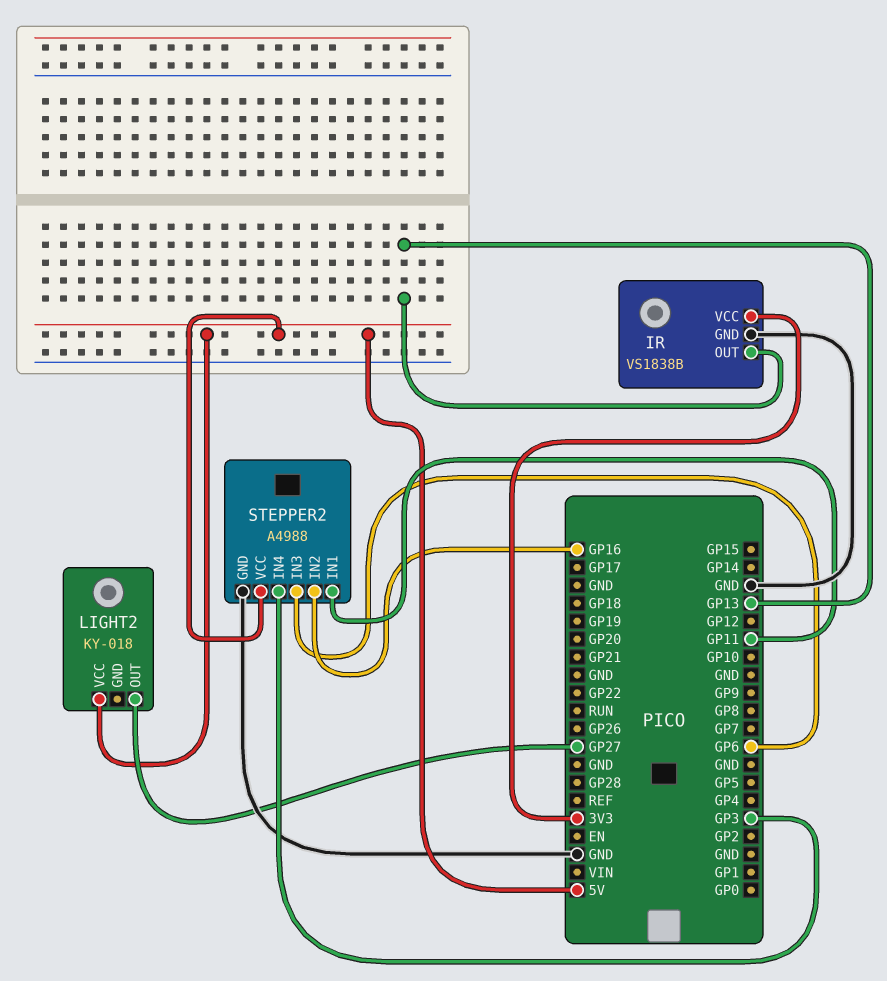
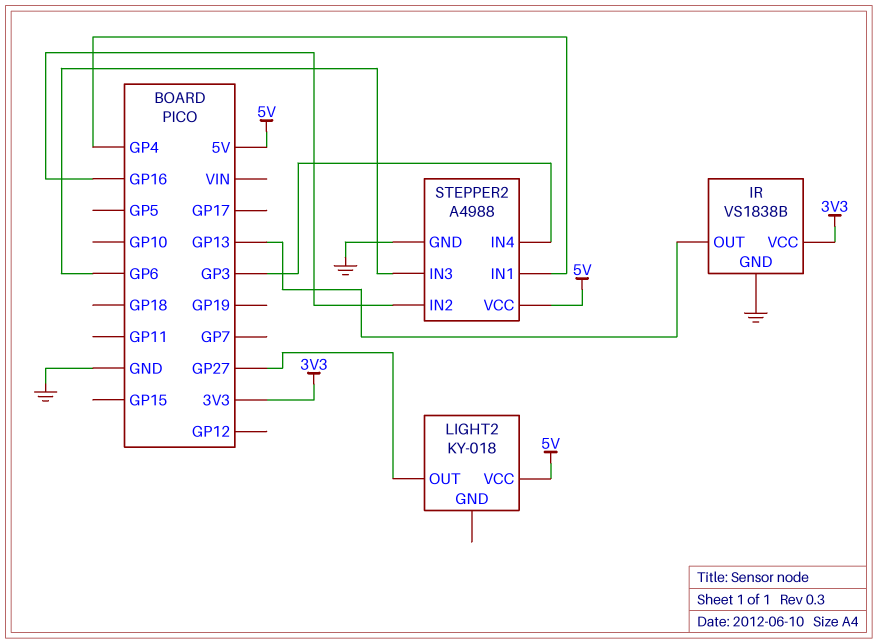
STEPPER2 pin IN1: GP11 -> GP4

